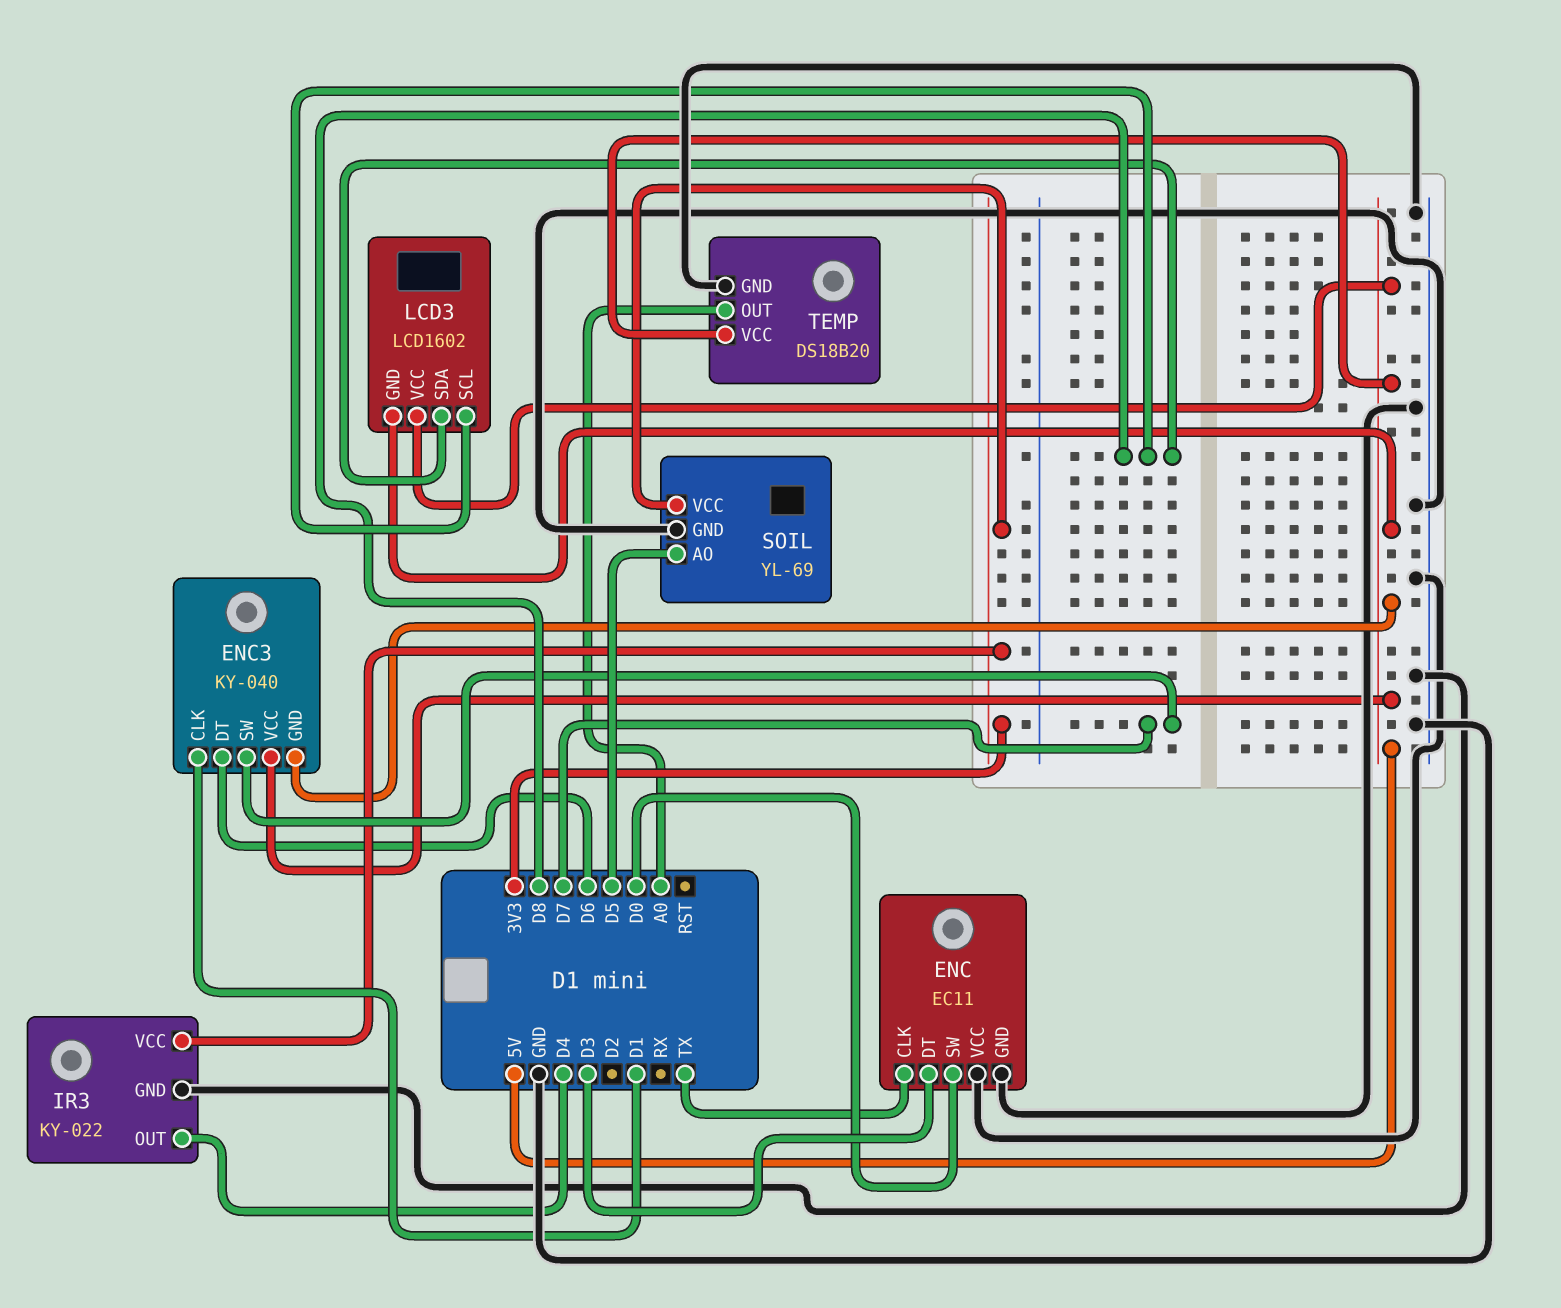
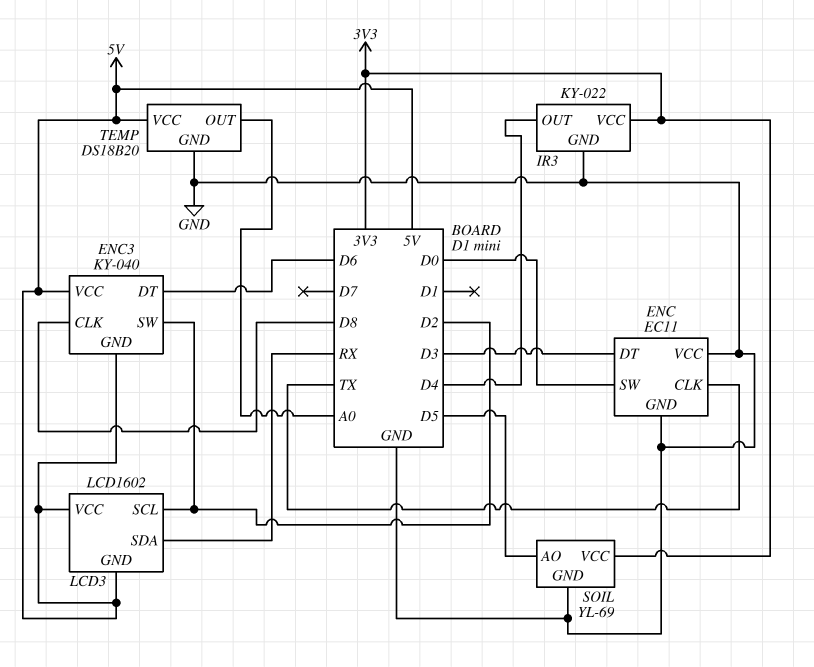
ENC3 pin CLK: D1 -> D8
ENC3 pin SW: D7 -> D2
LCD3 pin SCL: D8 -> D2
LCD3 pin SDA: D8 -> RX

